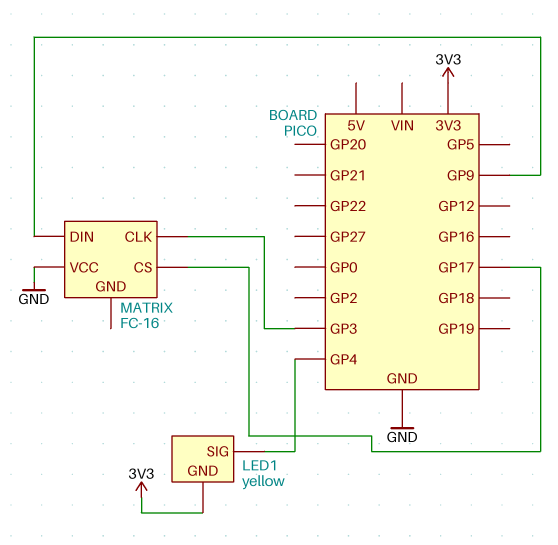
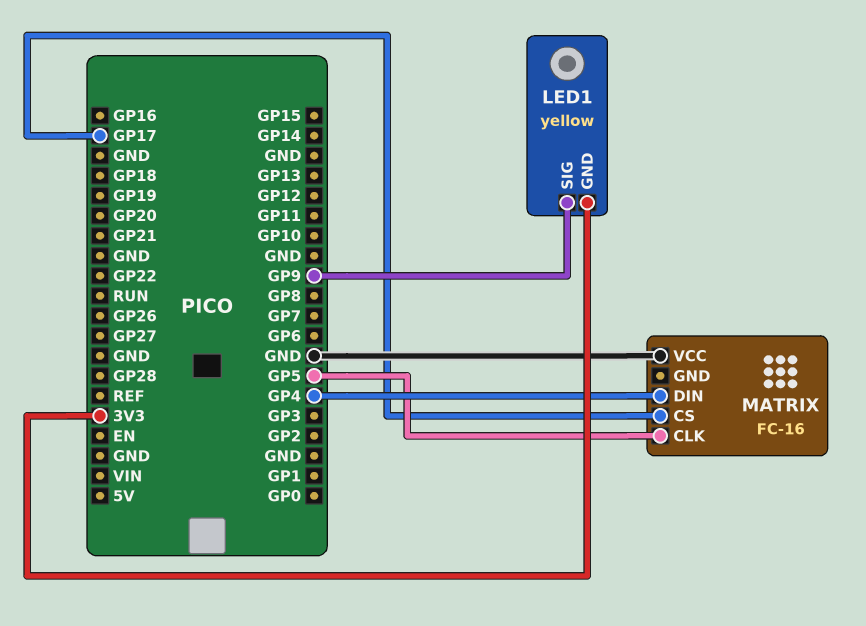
LED1 pin SIG: GP4 -> GP9
MATRIX pin CLK: GP3 -> GP5
MATRIX pin DIN: GP9 -> GP4

